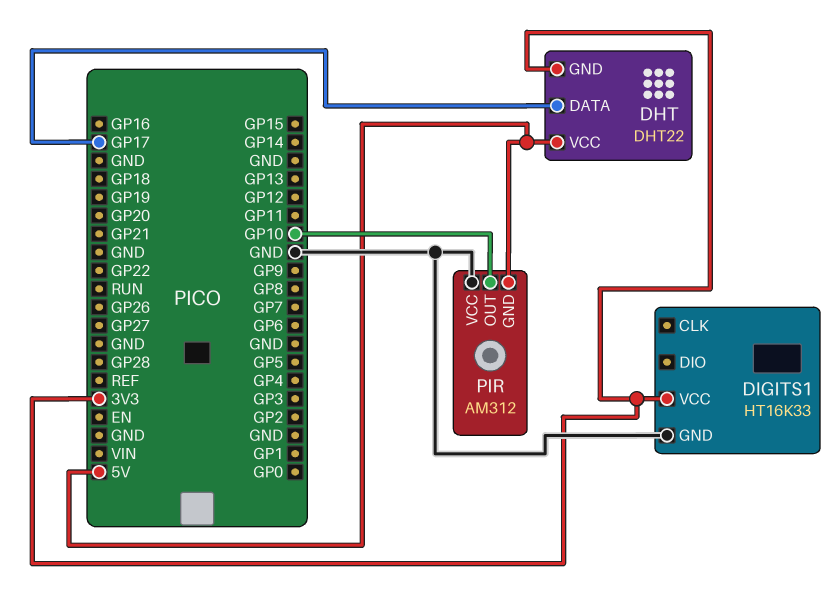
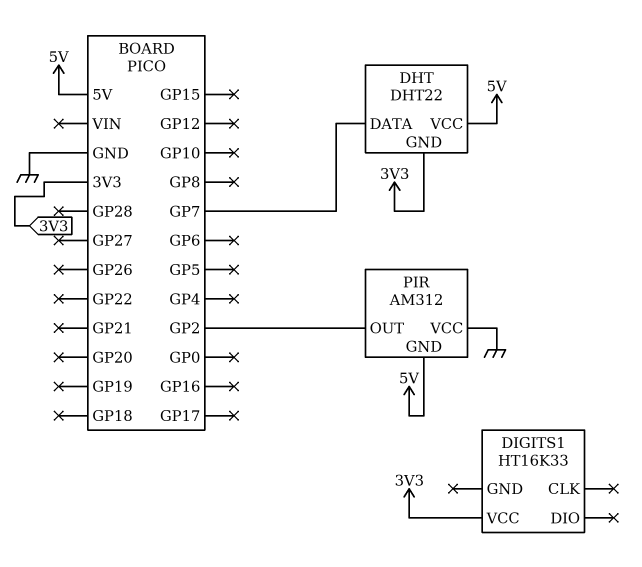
DHT pin DATA: GP17 -> GP7
DIGITS1 pin GND: GND -> none
PIR pin OUT: GP10 -> GP2

